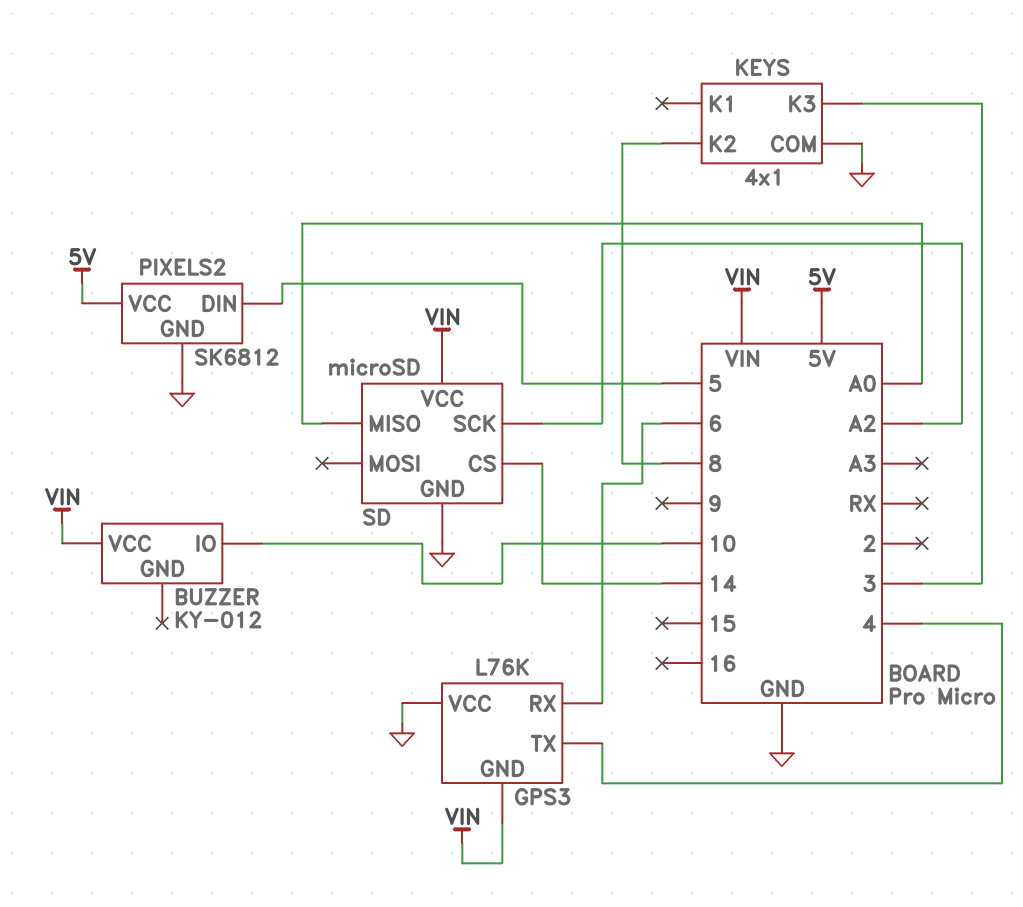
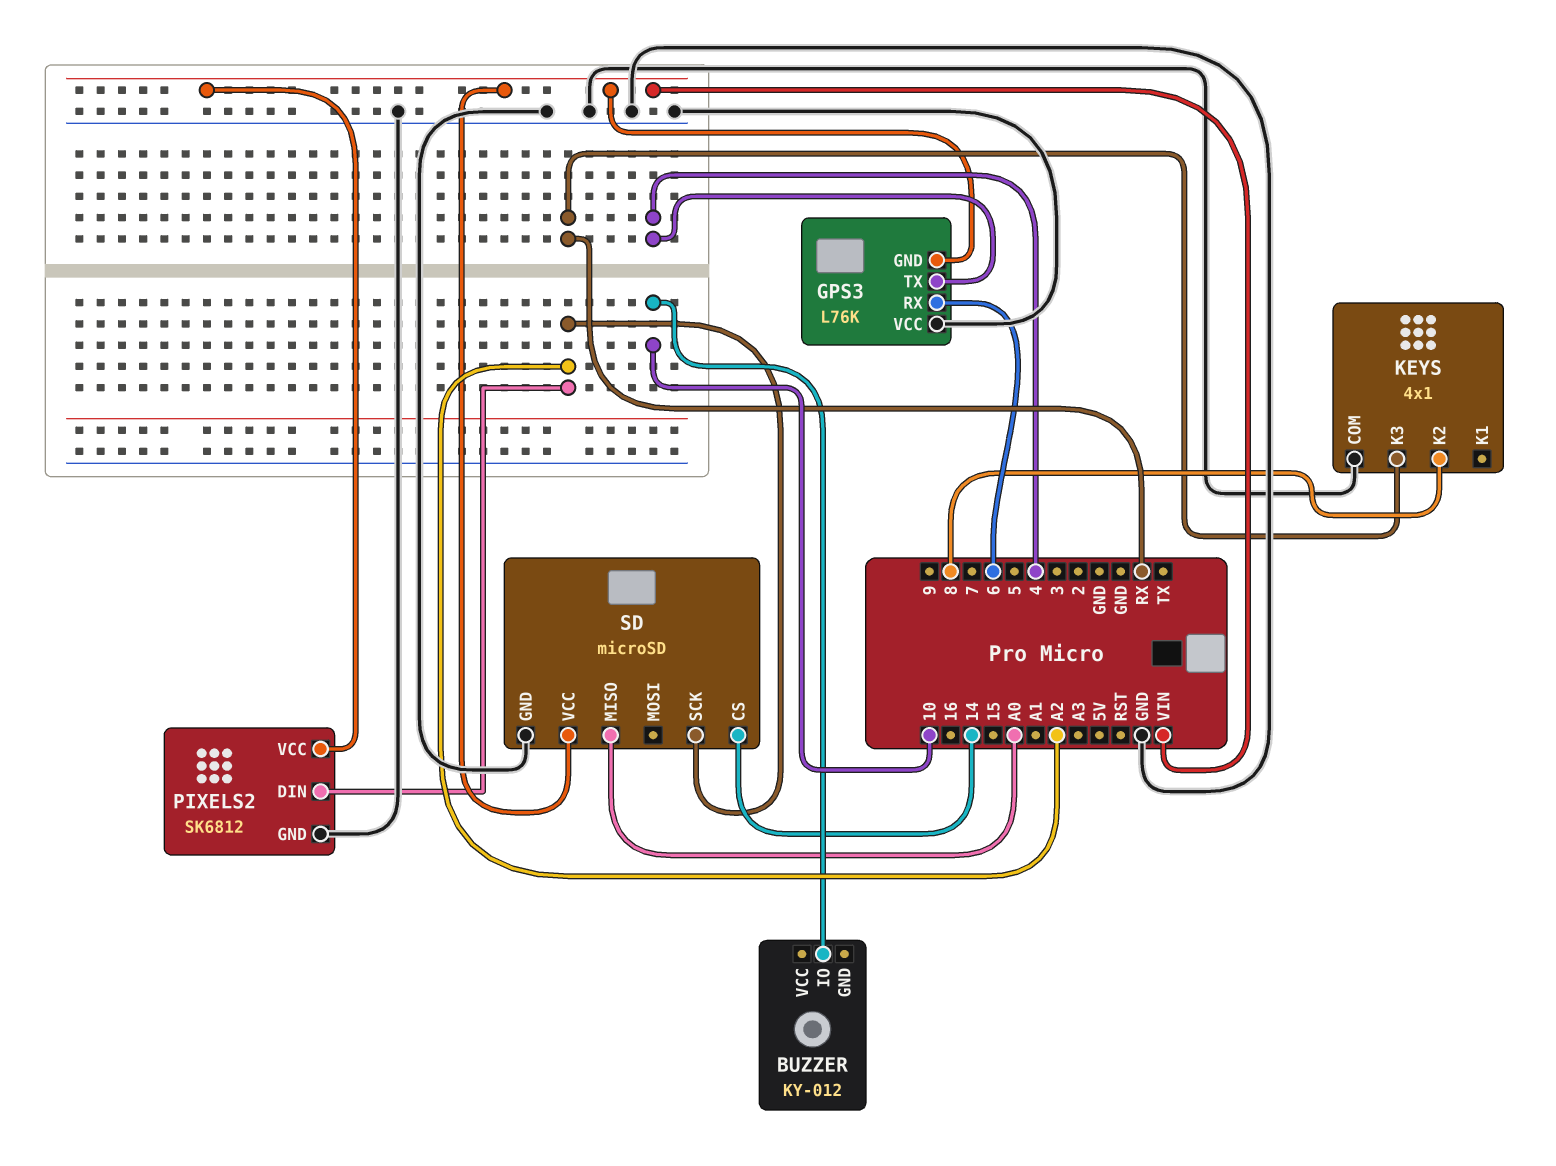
BUZZER pin VCC: VIN -> none
KEYS pin K3: 3 -> RX
PIXELS2 pin DIN: 5 -> A2
PIXELS2 pin VCC: 5V -> VIN

